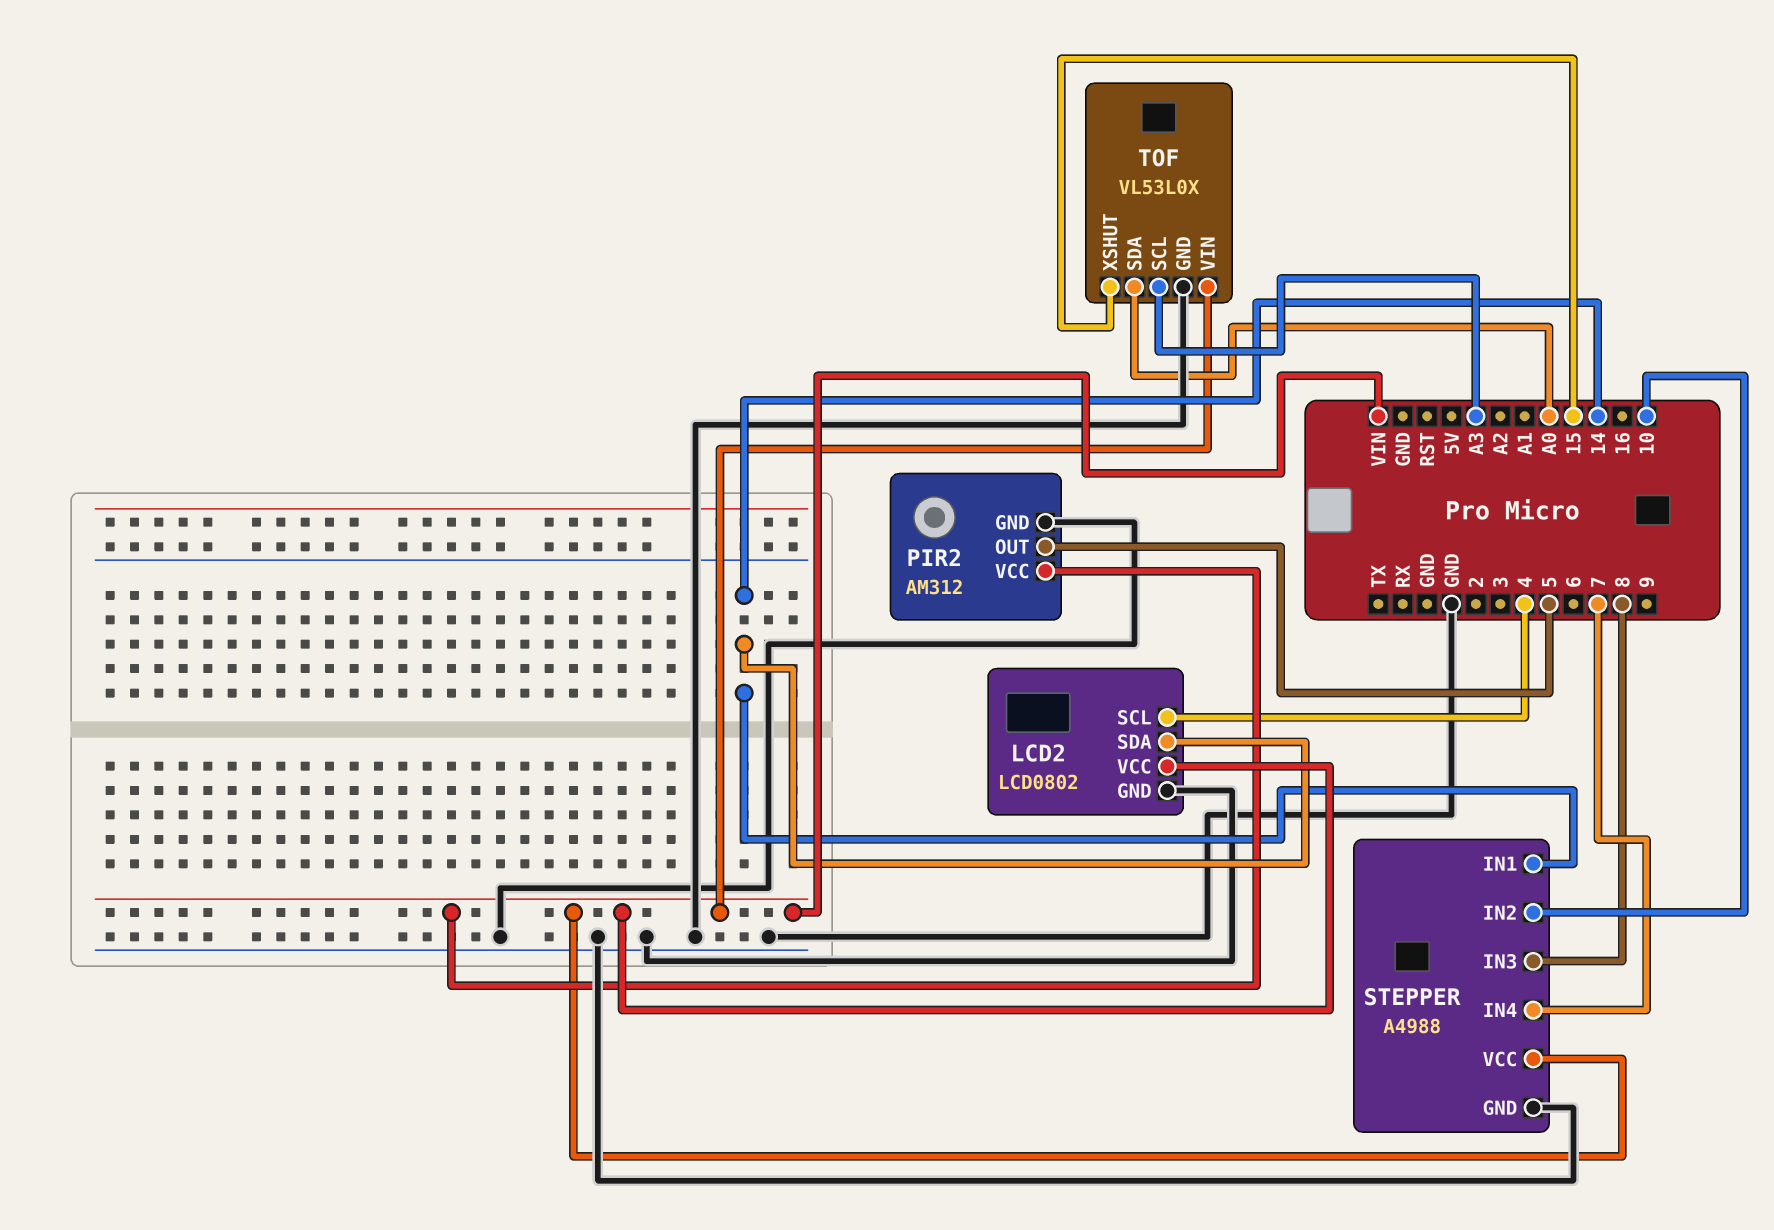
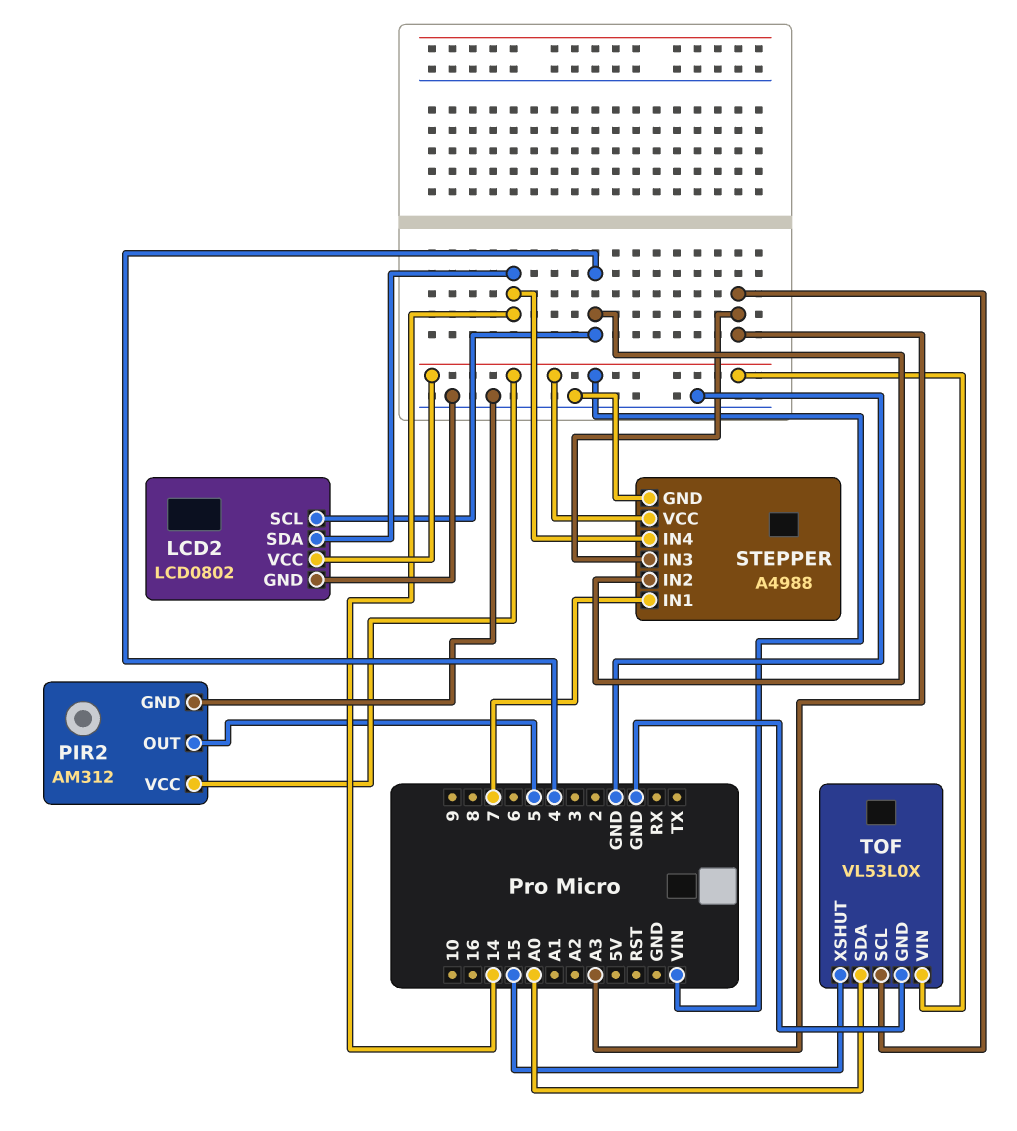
STEPPER pin IN1: 14 -> 7
STEPPER pin IN2: 10 -> 4
STEPPER pin IN3: 8 -> A3
STEPPER pin IN4: 7 -> 14

